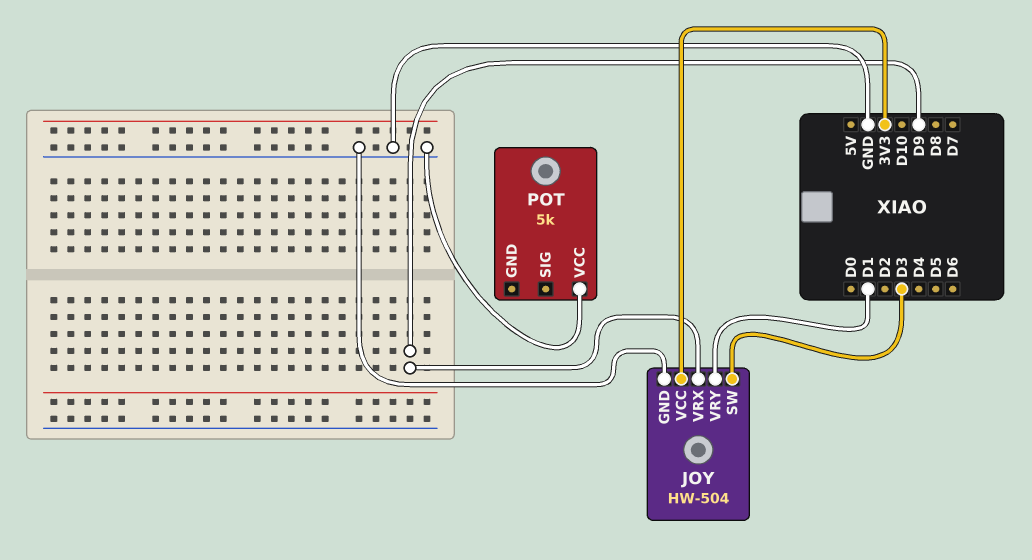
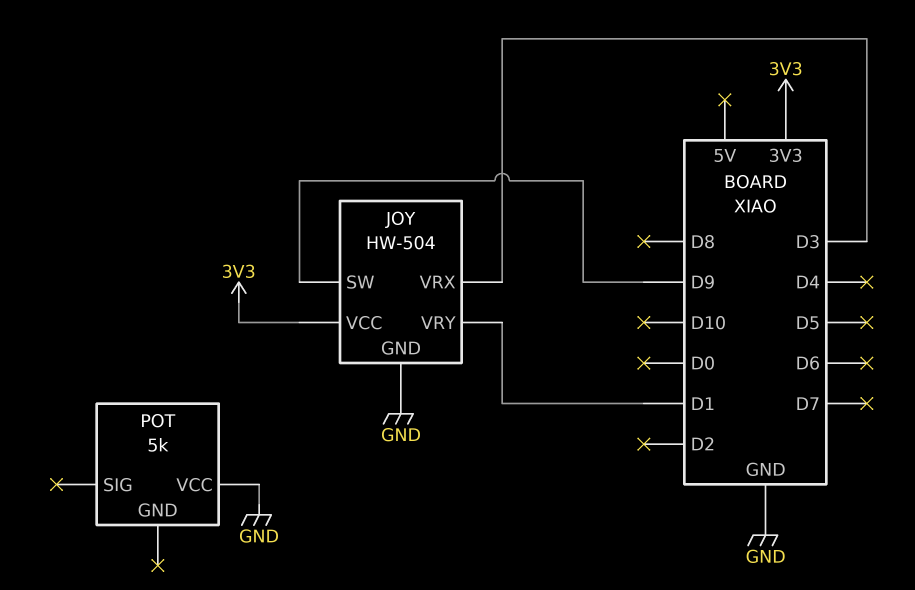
JOY pin SW: D3 -> D9
JOY pin VRX: D9 -> D3

